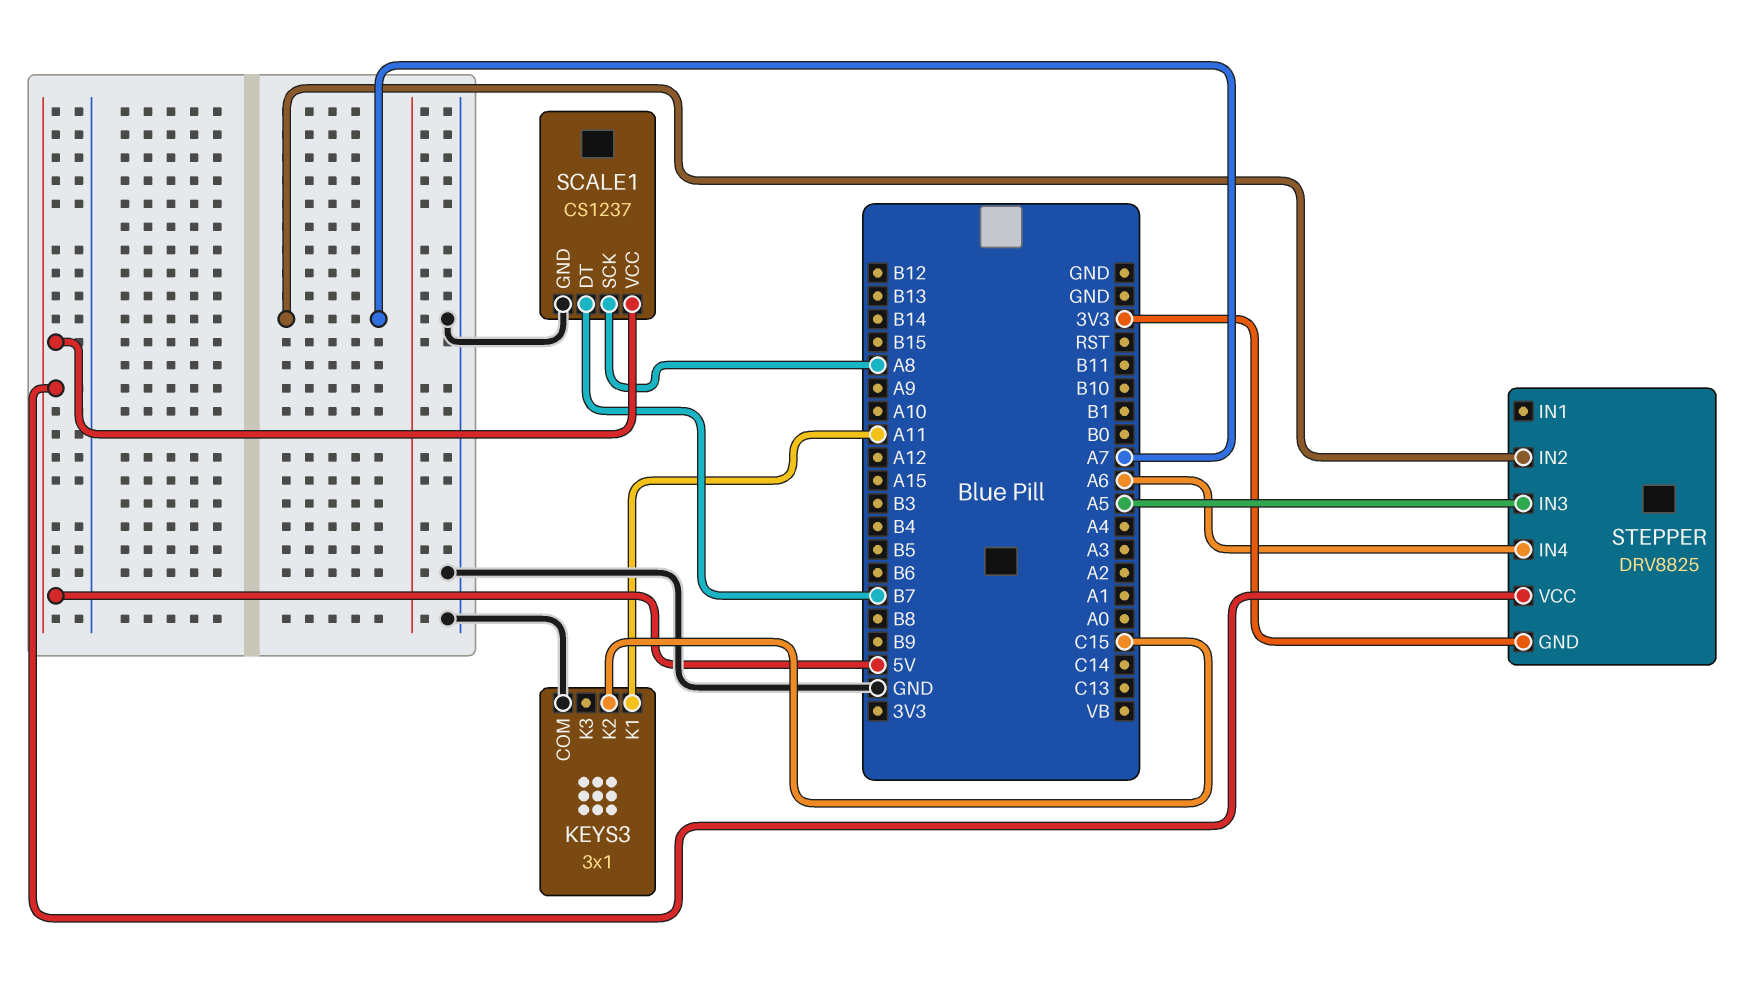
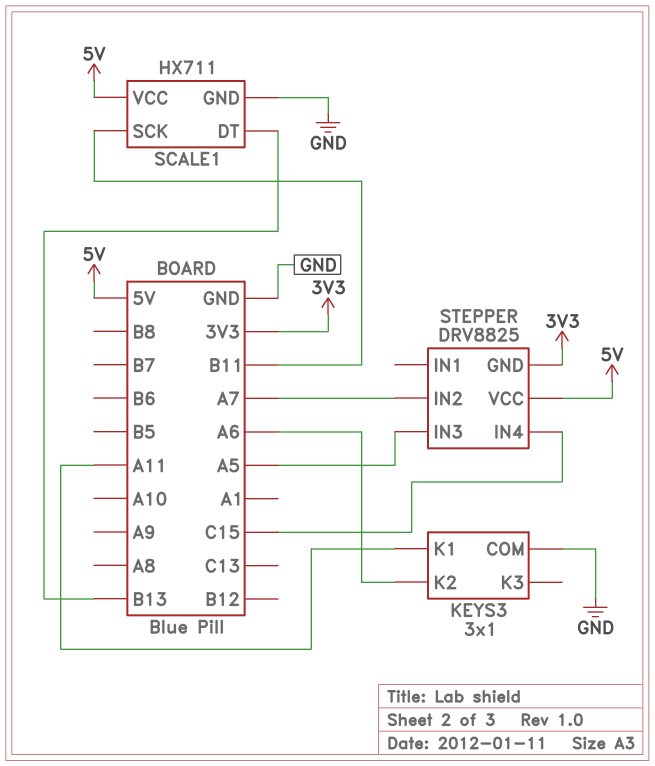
KEYS3 pin K2: C15 -> A6
SCALE1: CS1237 -> HX711
SCALE1 pin DT: B7 -> B13
SCALE1 pin SCK: A8 -> B11
STEPPER pin IN4: A6 -> C15

